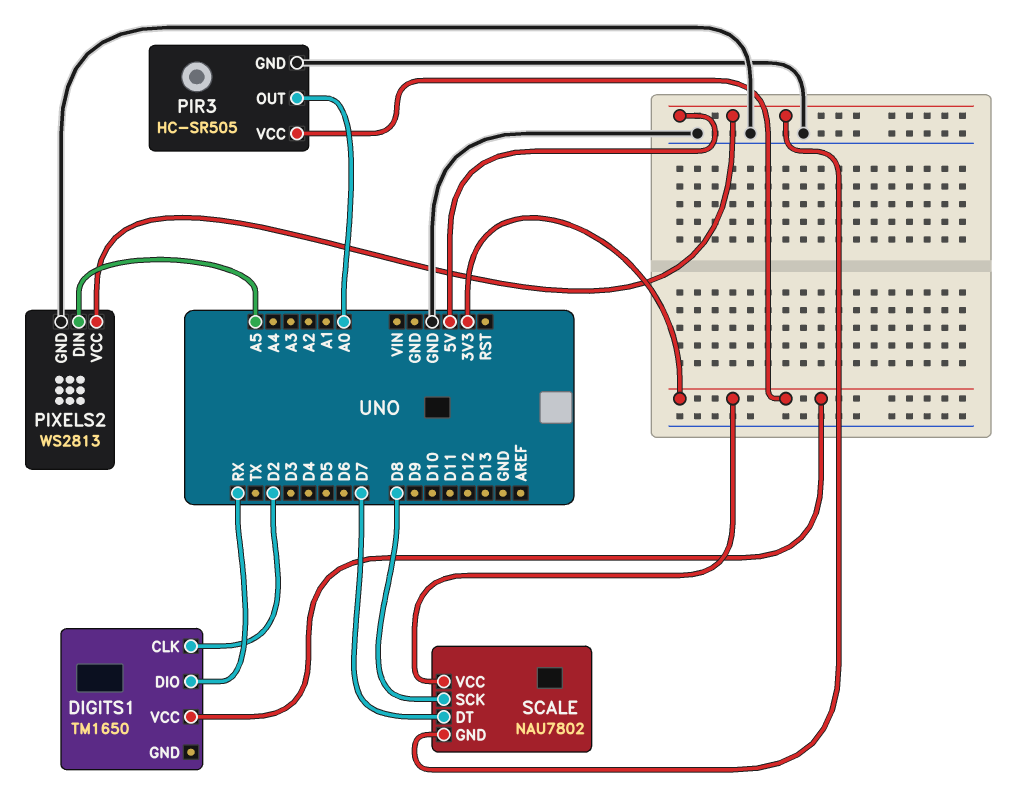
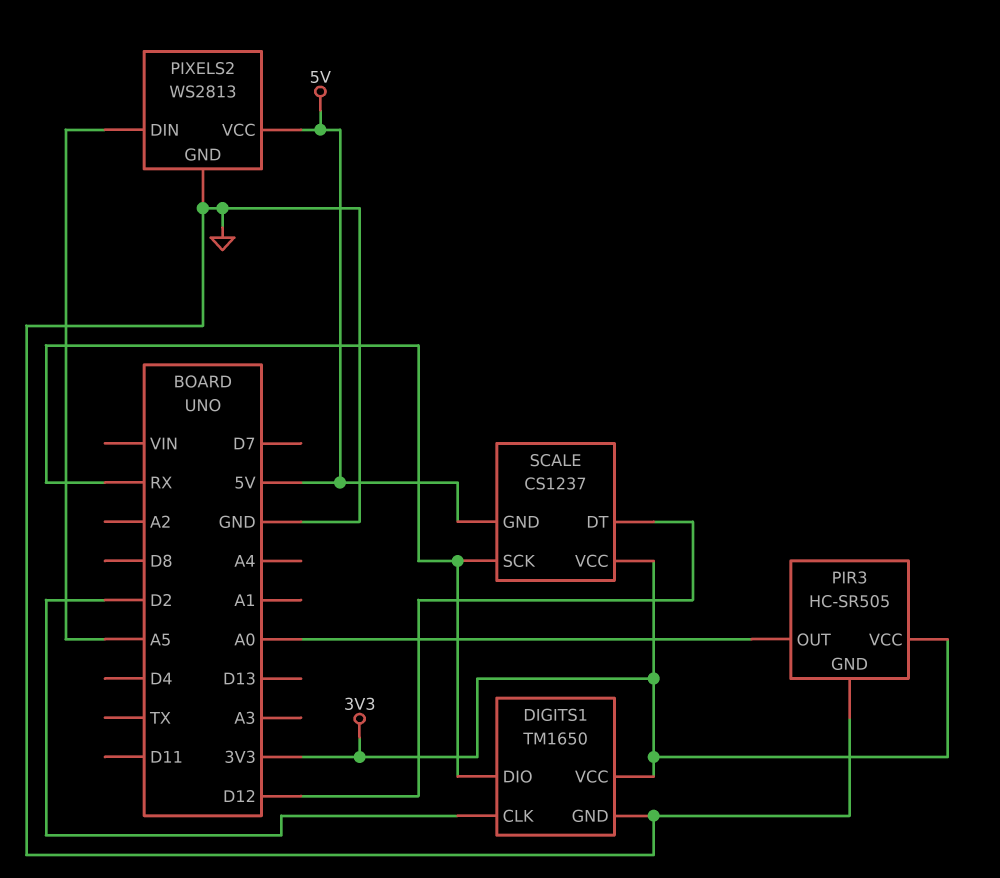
DIGITS1 pin GND: none -> GND
SCALE: NAU7802 -> CS1237
SCALE pin DT: D7 -> D12
SCALE pin SCK: D8 -> RX

